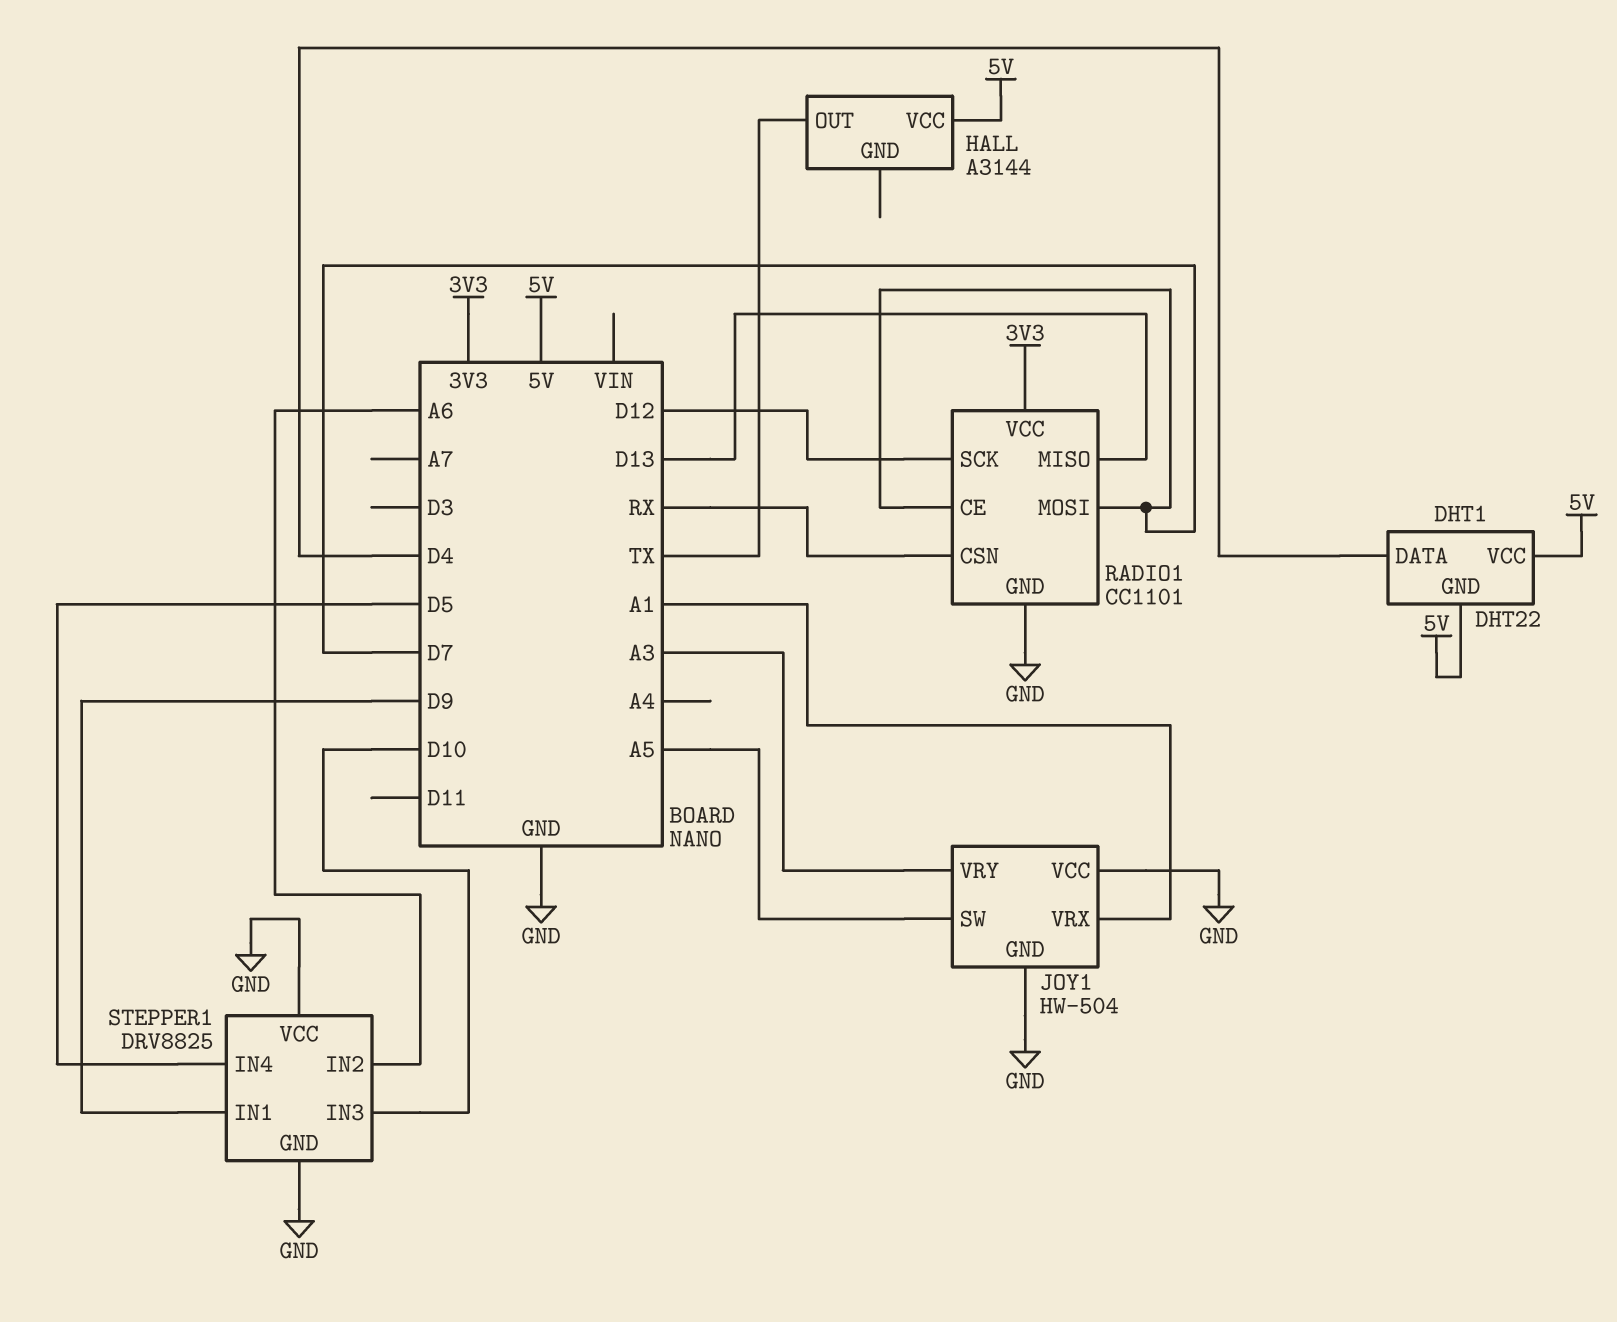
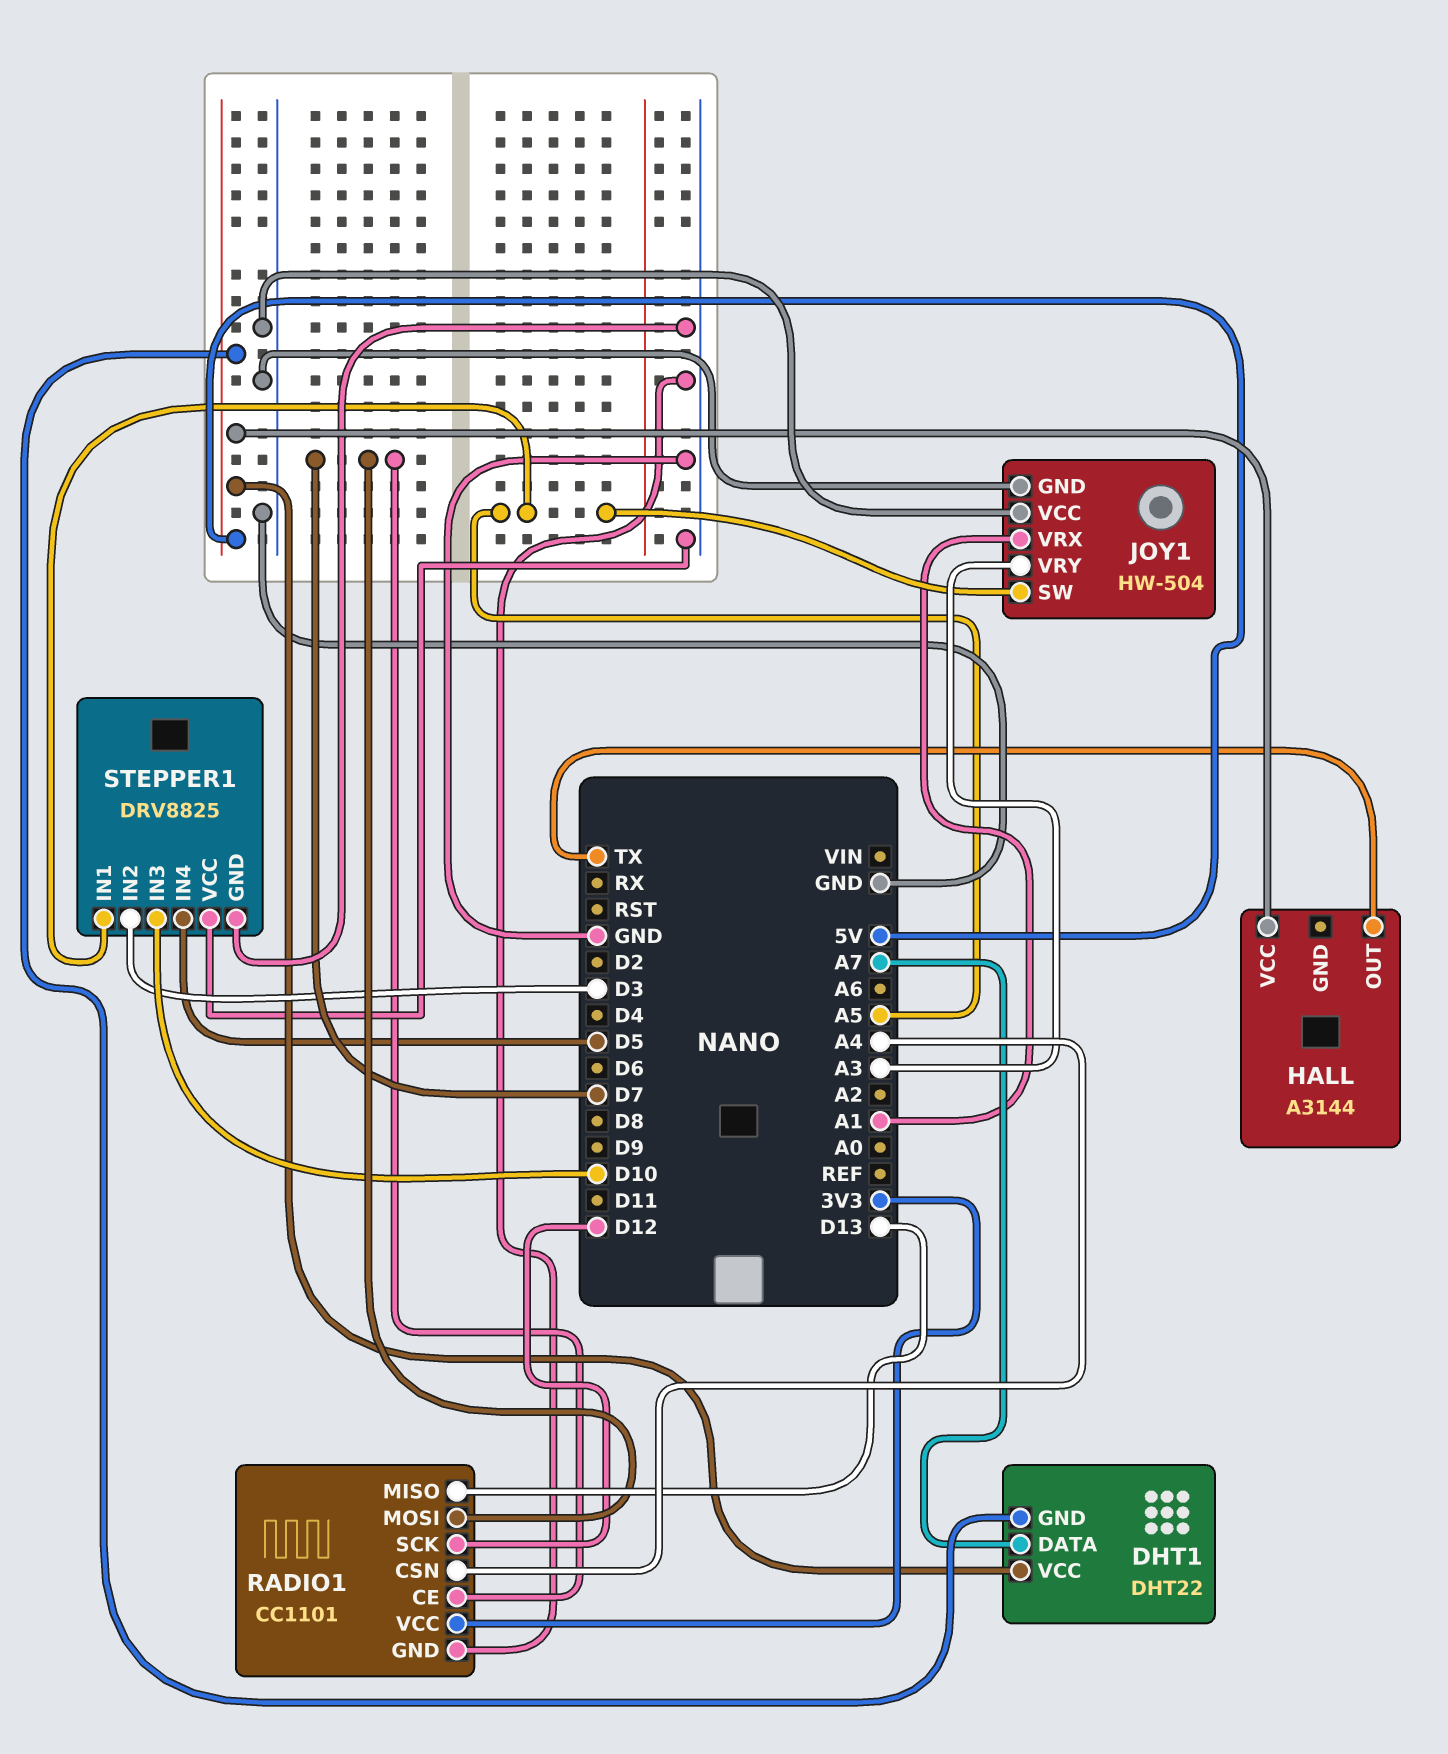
DHT1 pin DATA: D4 -> A7
RADIO1 pin CSN: RX -> A4
STEPPER1 pin IN1: D9 -> A5
STEPPER1 pin IN2: A6 -> D3

